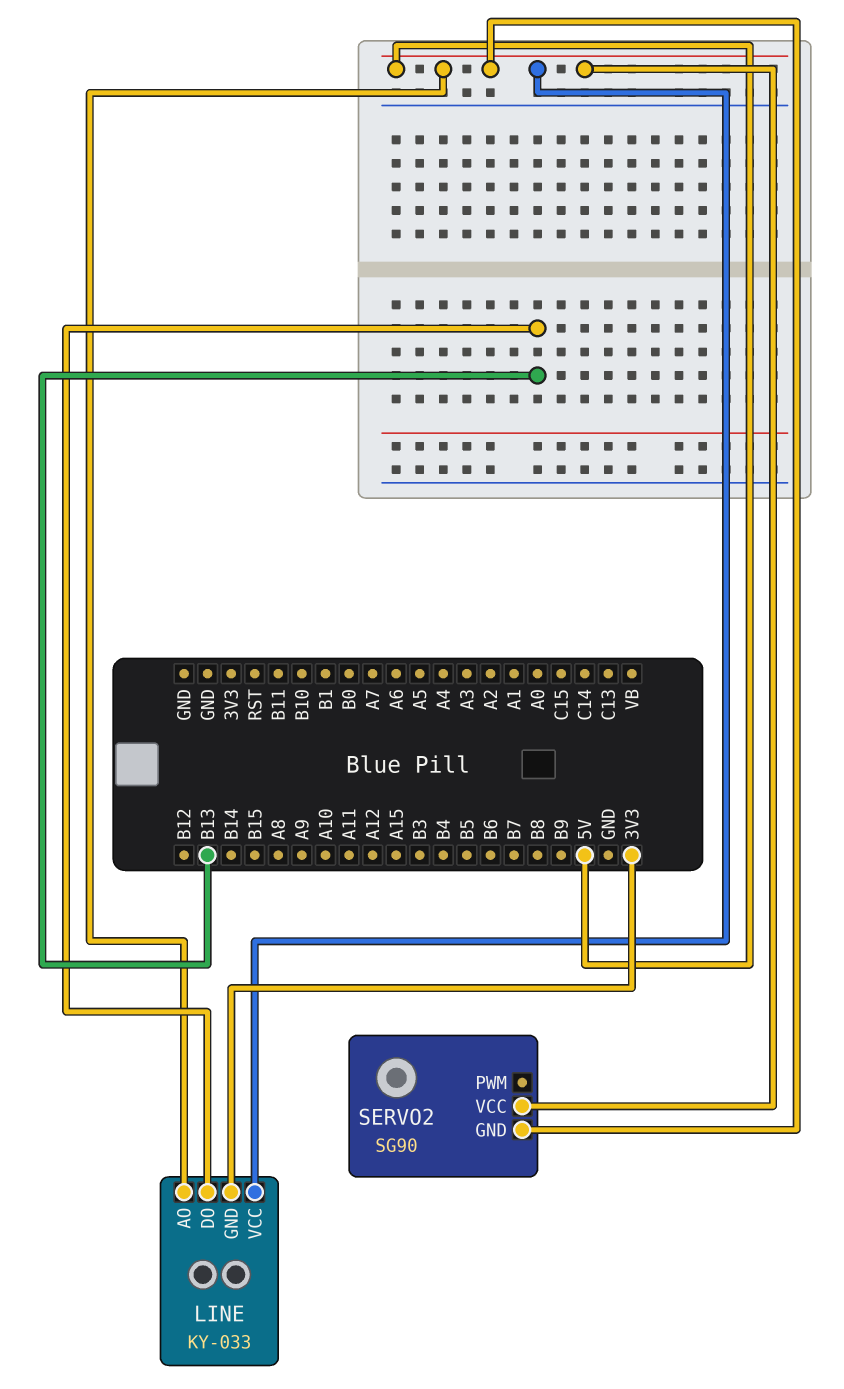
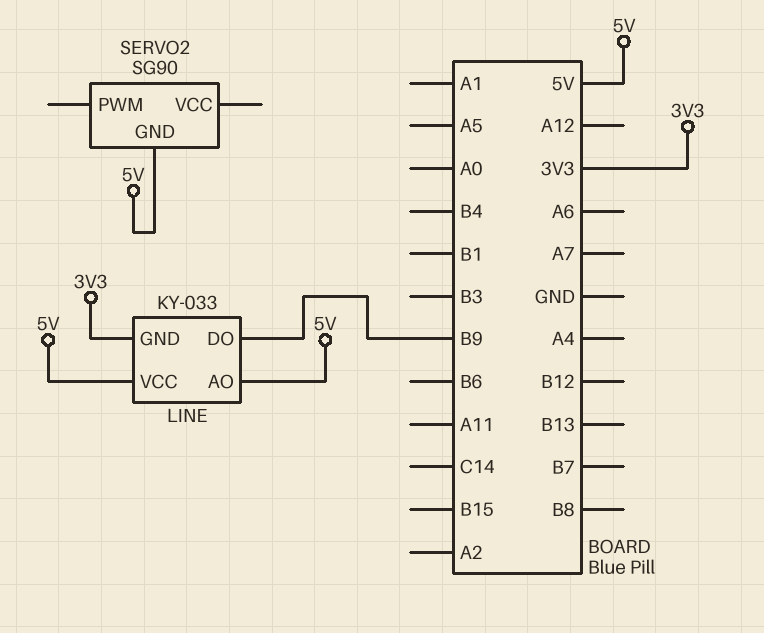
LINE pin DO: B13 -> B9
SERVO2 pin VCC: 5V -> none

